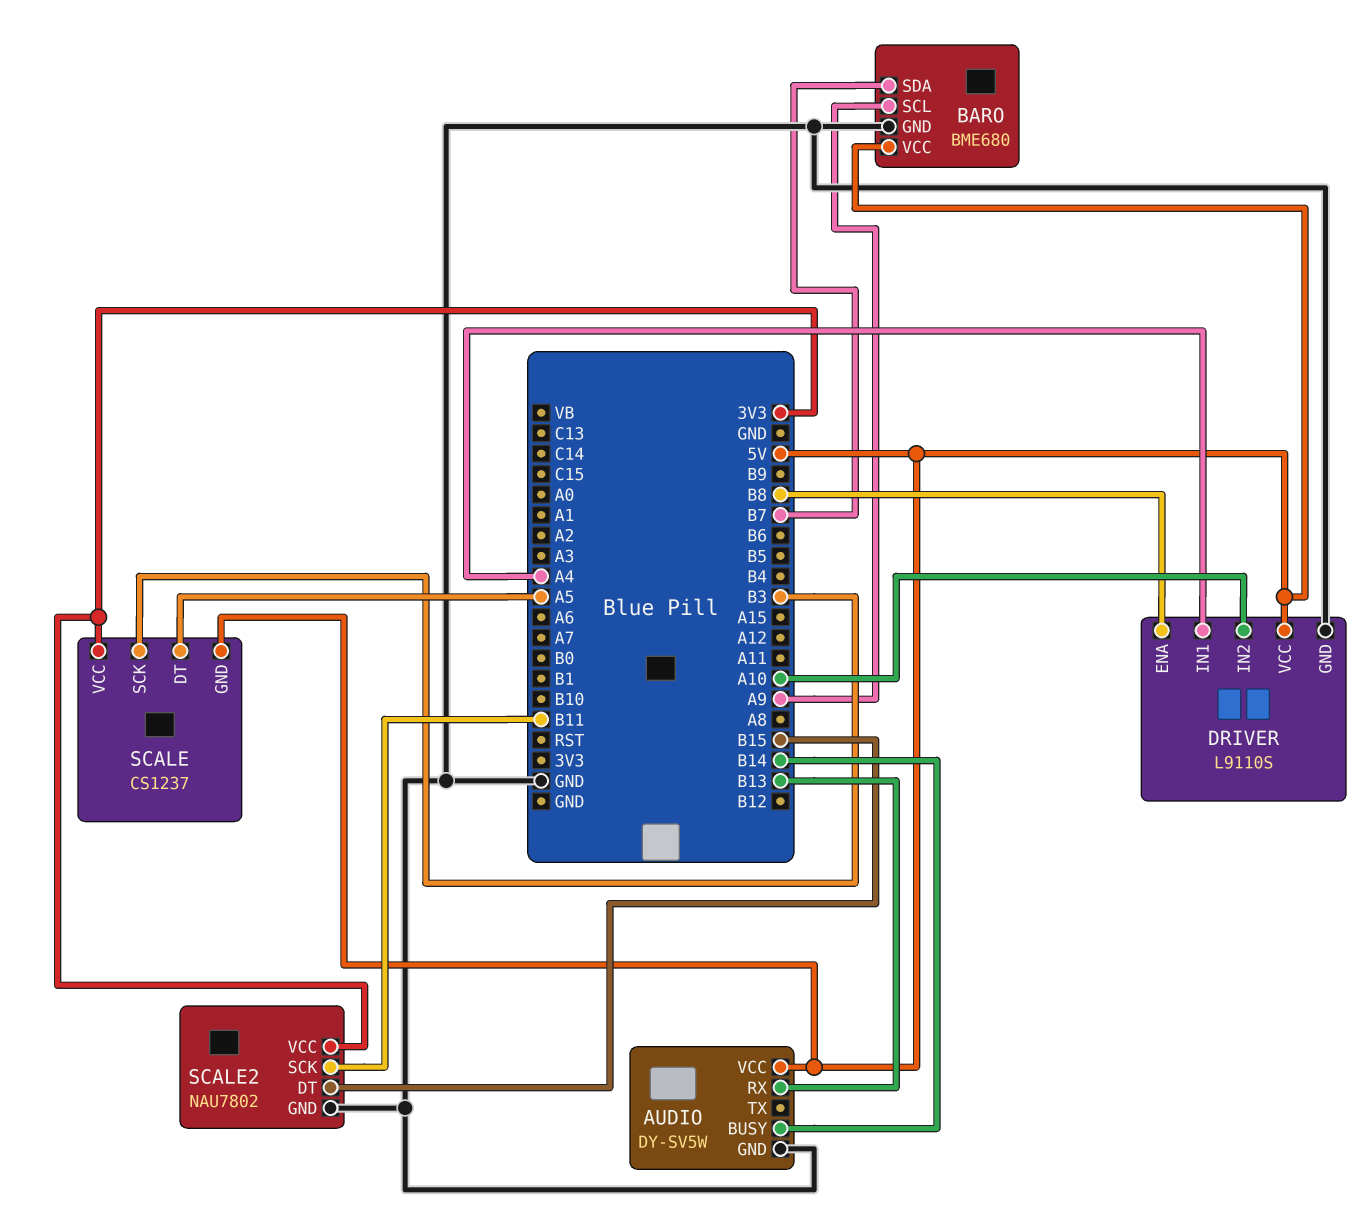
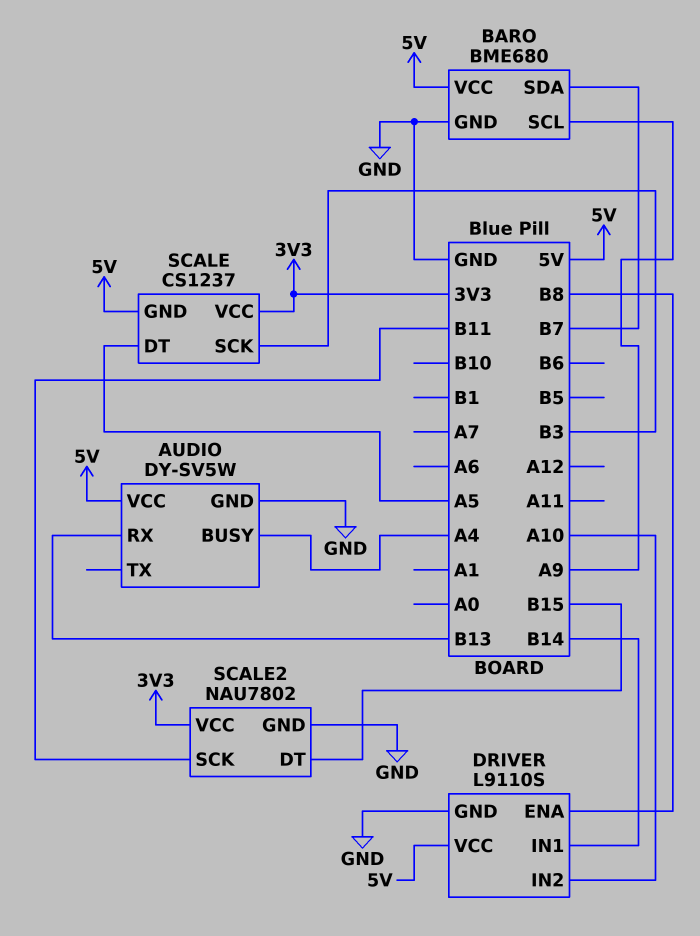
AUDIO pin BUSY: B14 -> A4
DRIVER pin IN1: A4 -> B14

